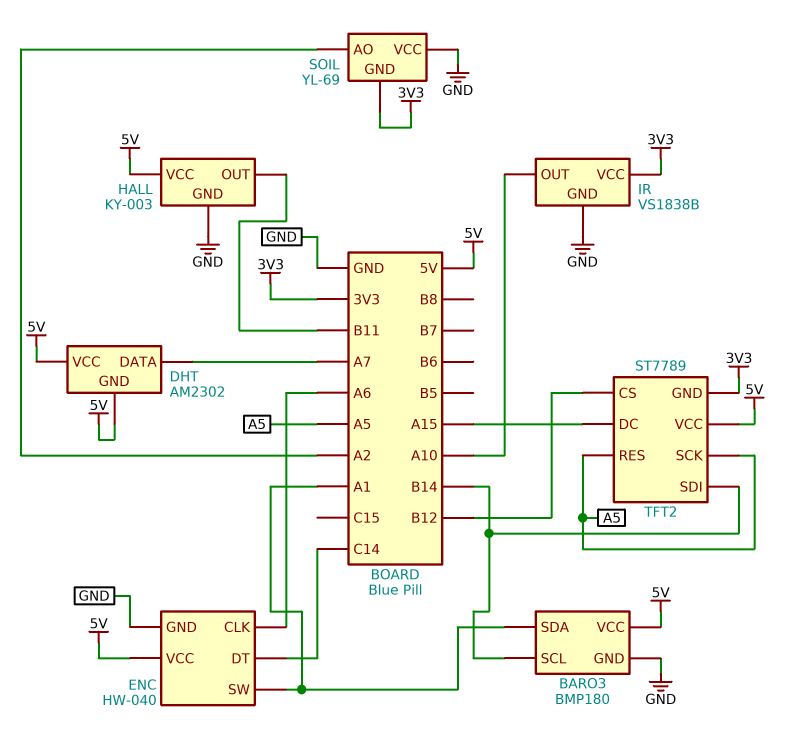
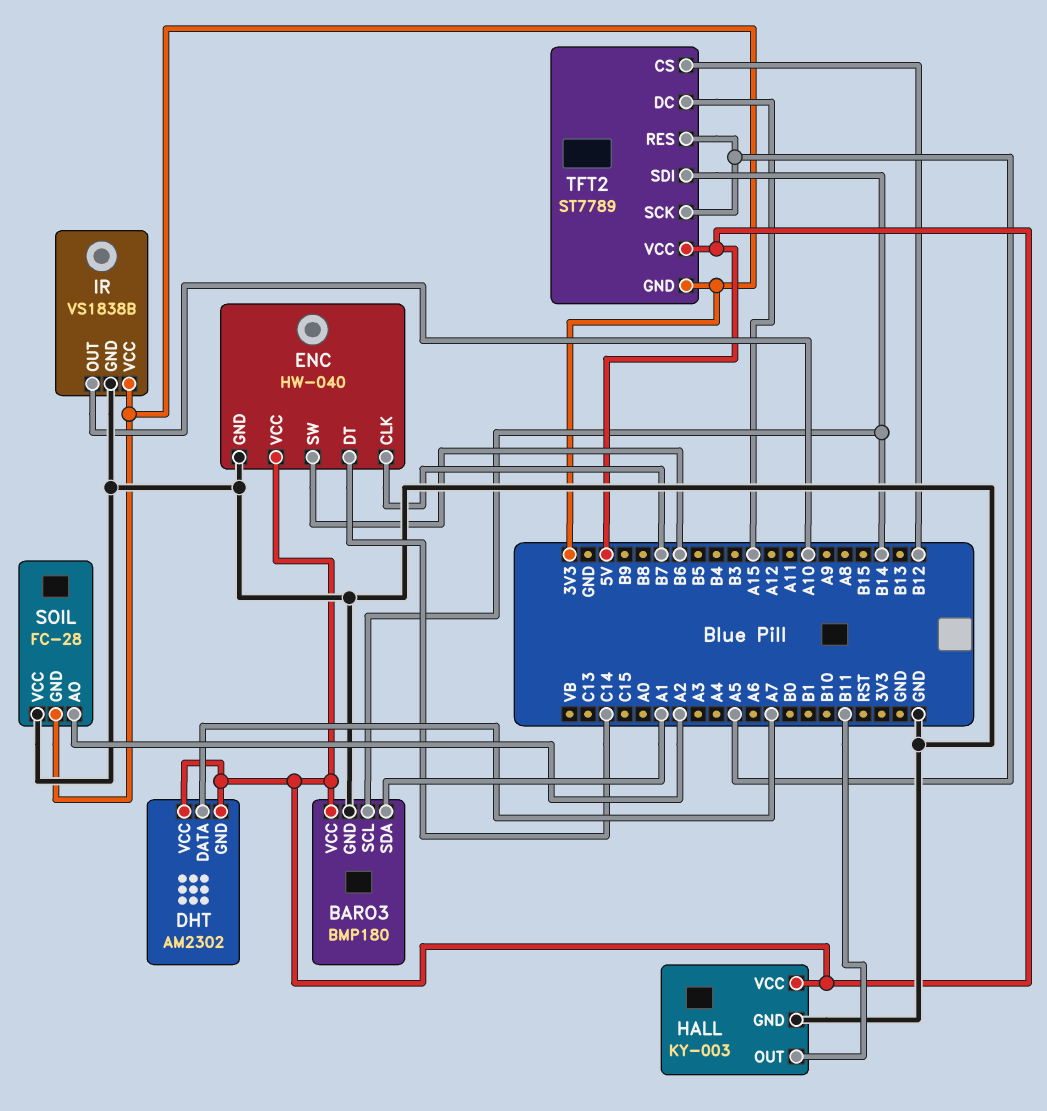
ENC pin CLK: A6 -> B7
ENC pin SW: A1 -> B6
SOIL: YL-69 -> FC-28

